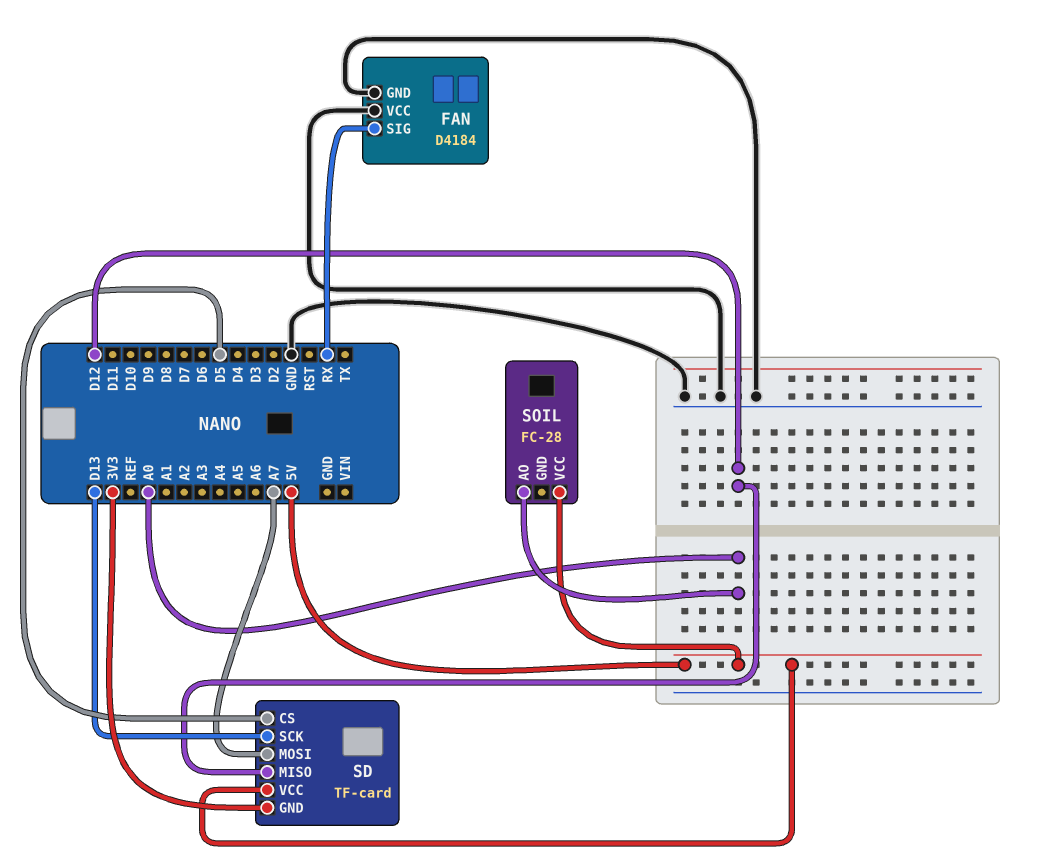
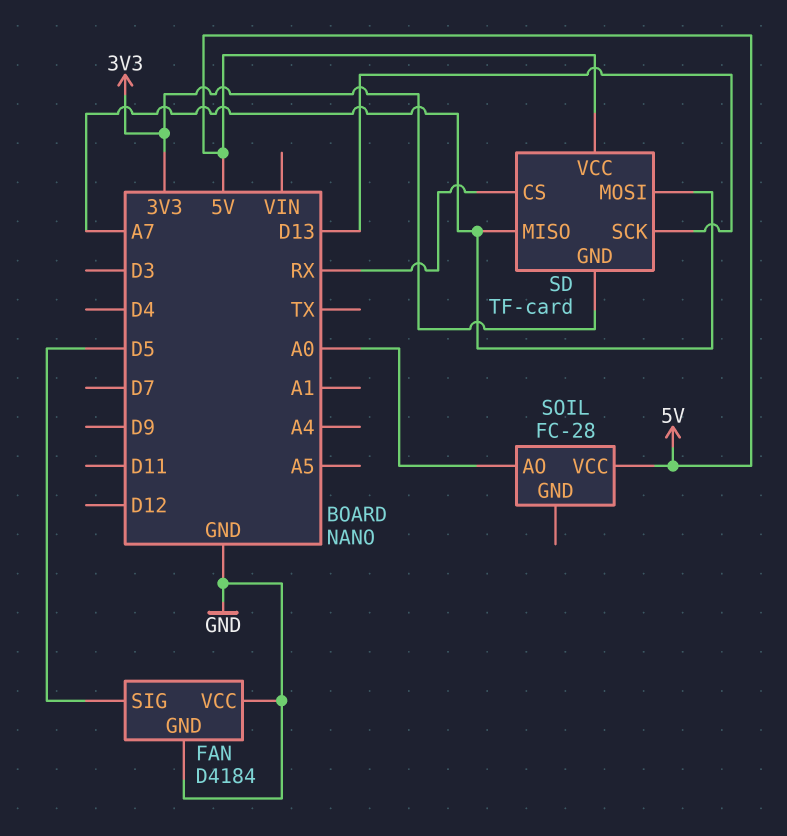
FAN pin SIG: RX -> D5
SD pin CS: D5 -> RX
SD pin MISO: D12 -> A7

